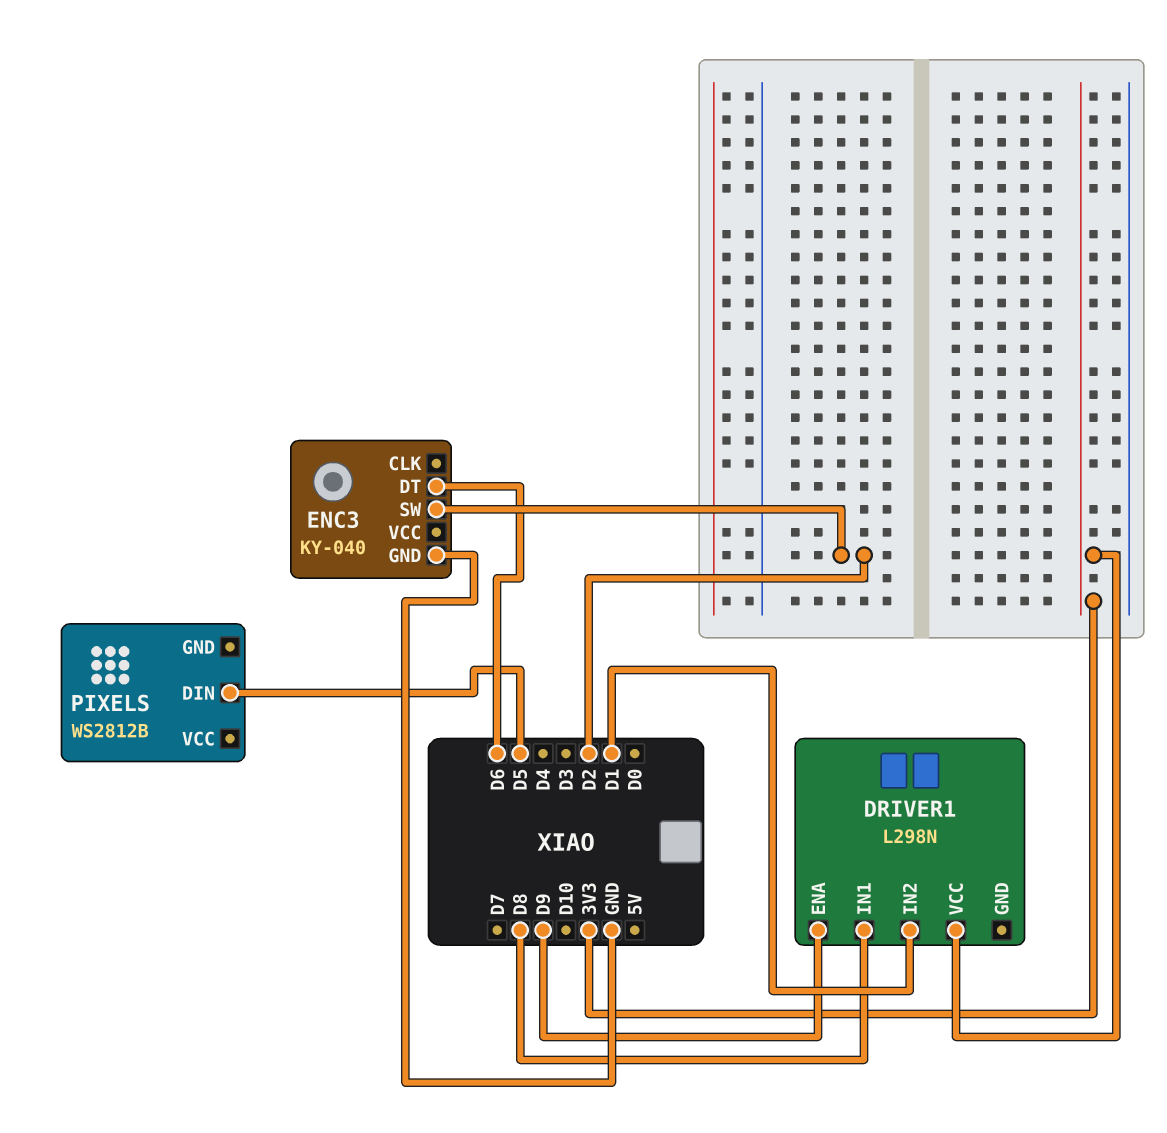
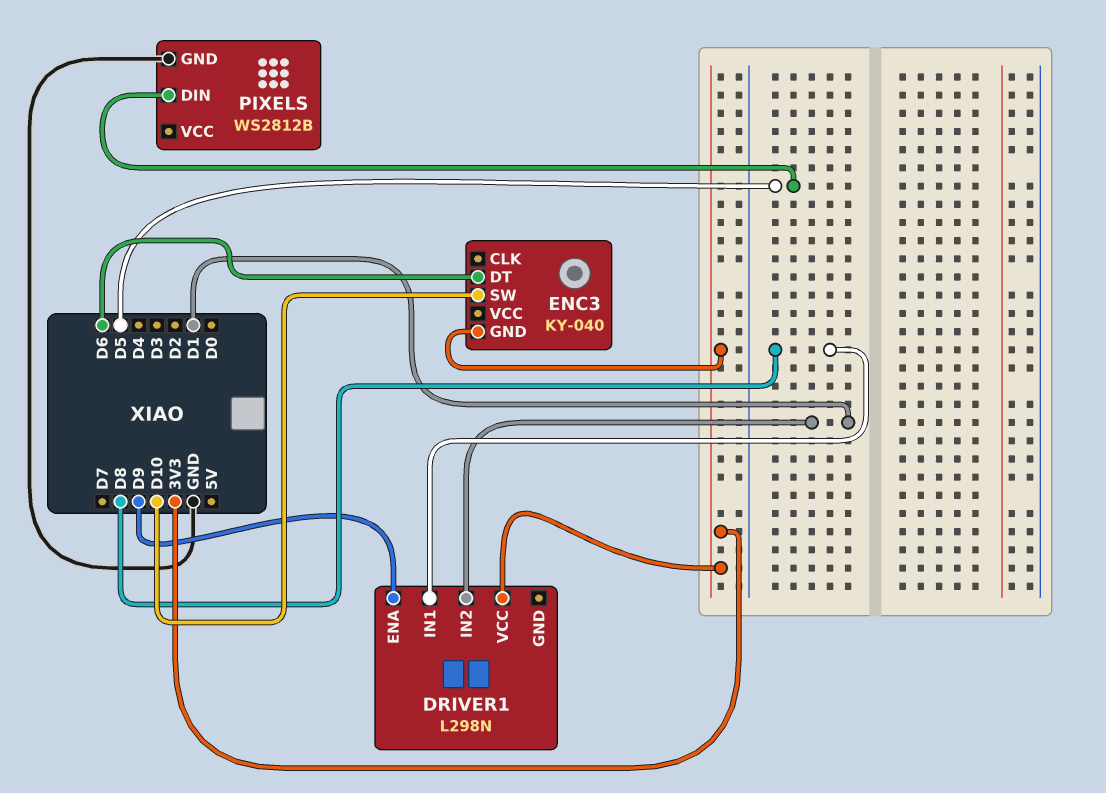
ENC3 pin GND: GND -> 3V3
ENC3 pin SW: D2 -> D10
PIXELS pin GND: none -> GND

